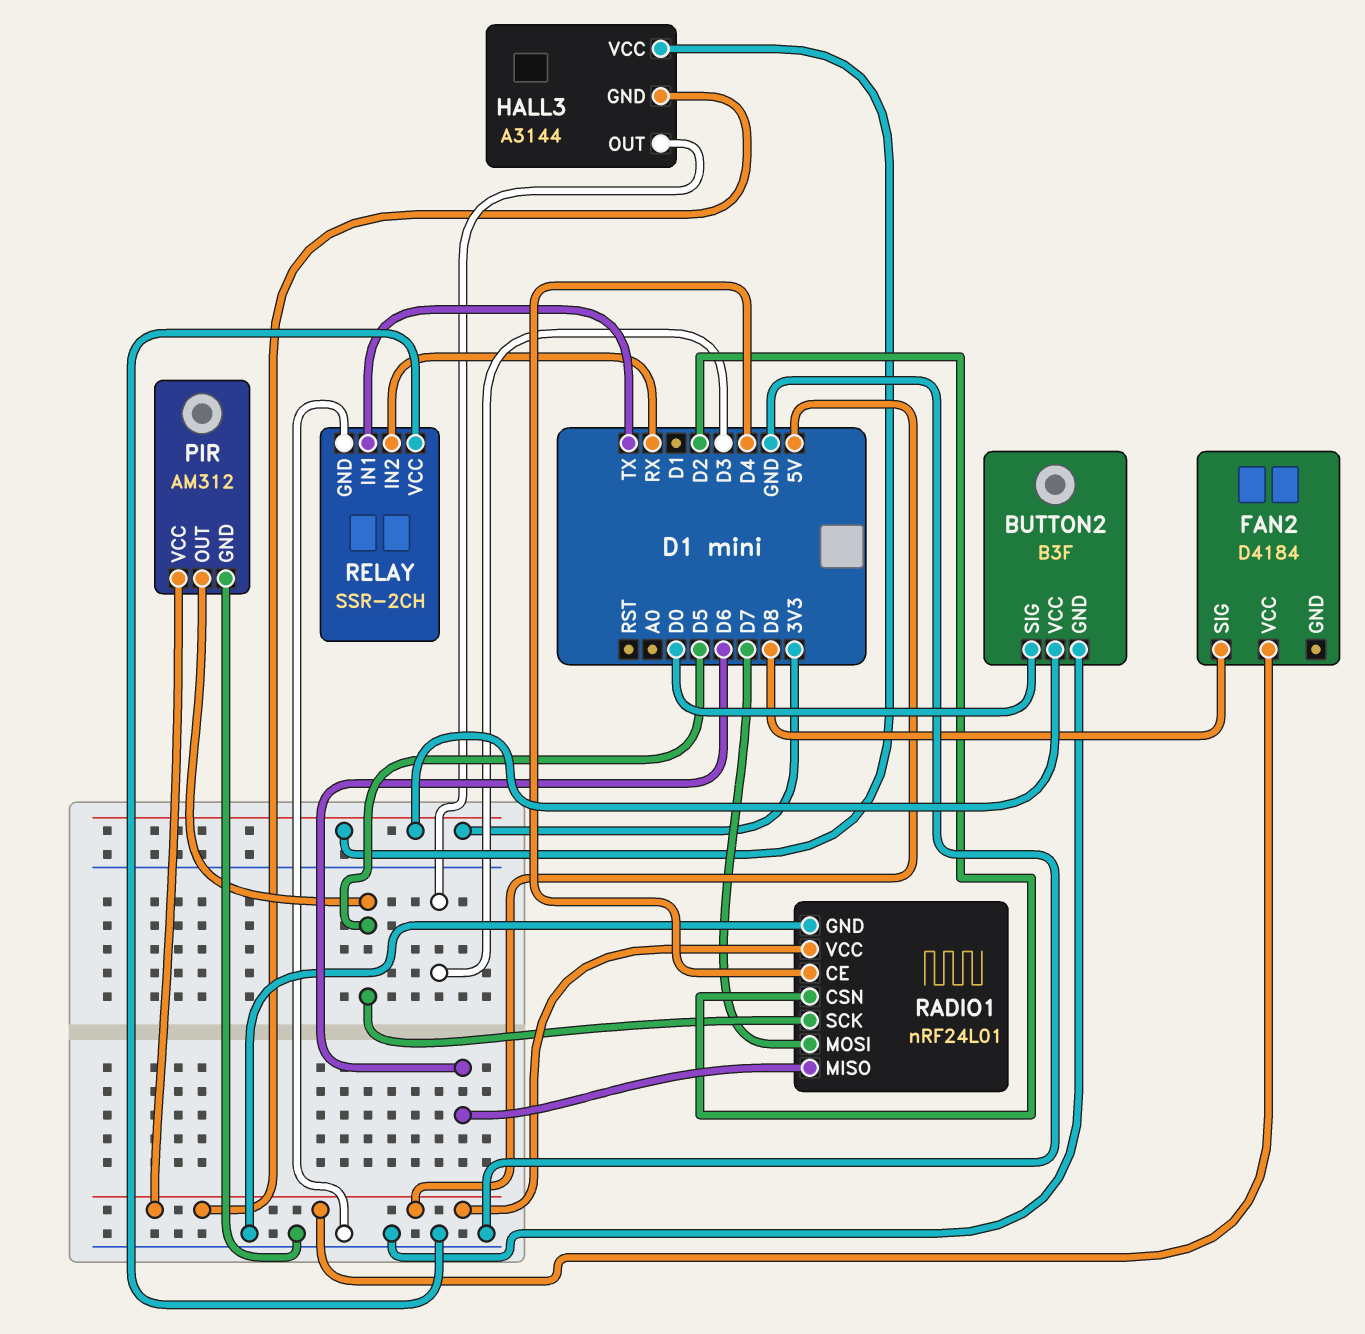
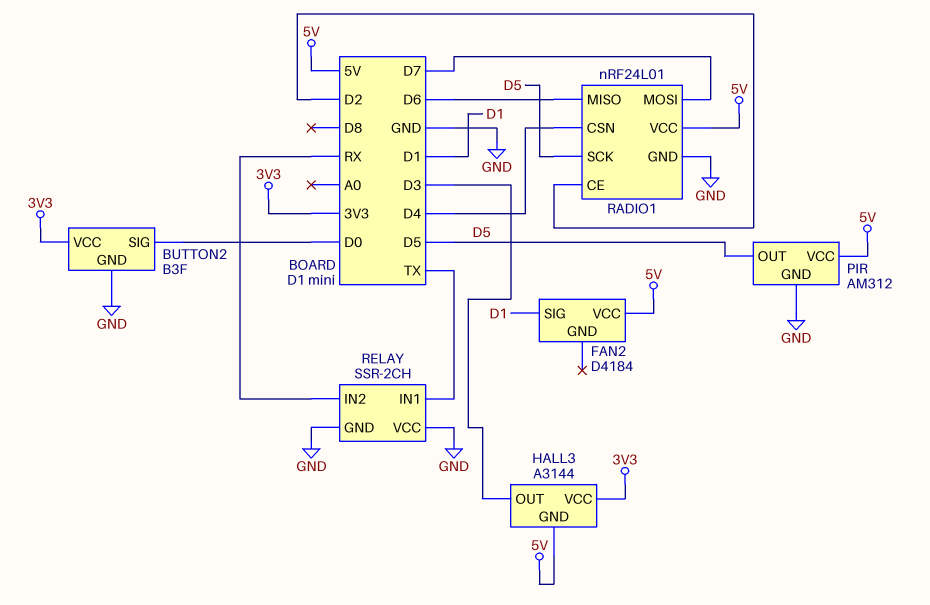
FAN2 pin SIG: D8 -> D1
RADIO1 pin CE: D4 -> D2
RADIO1 pin CSN: D2 -> D4

